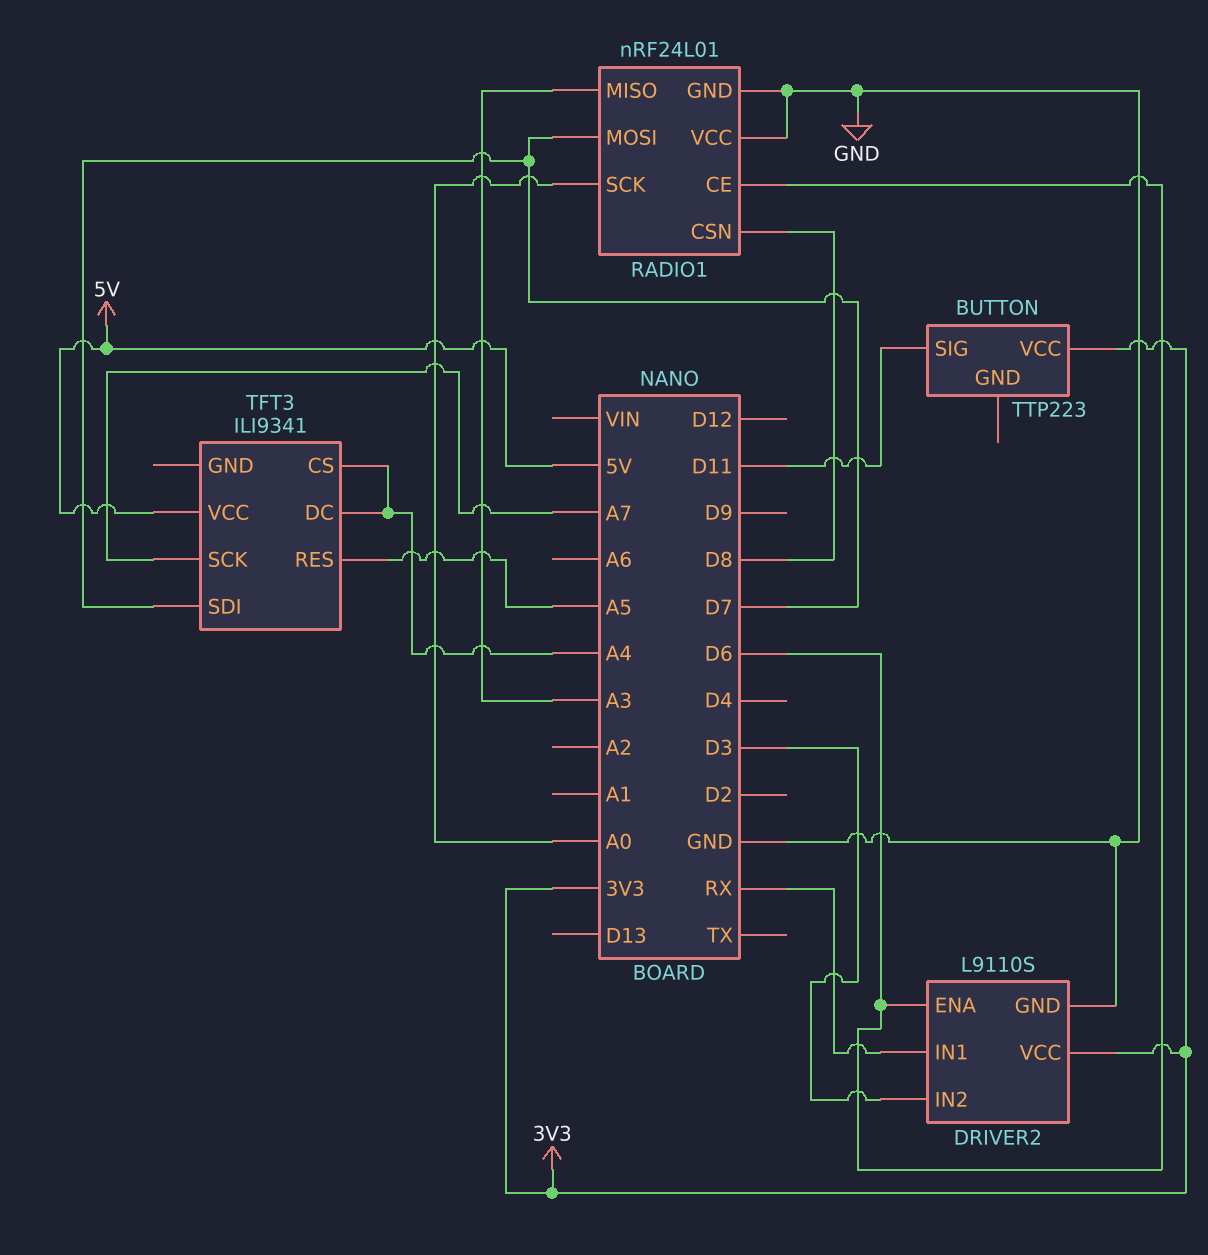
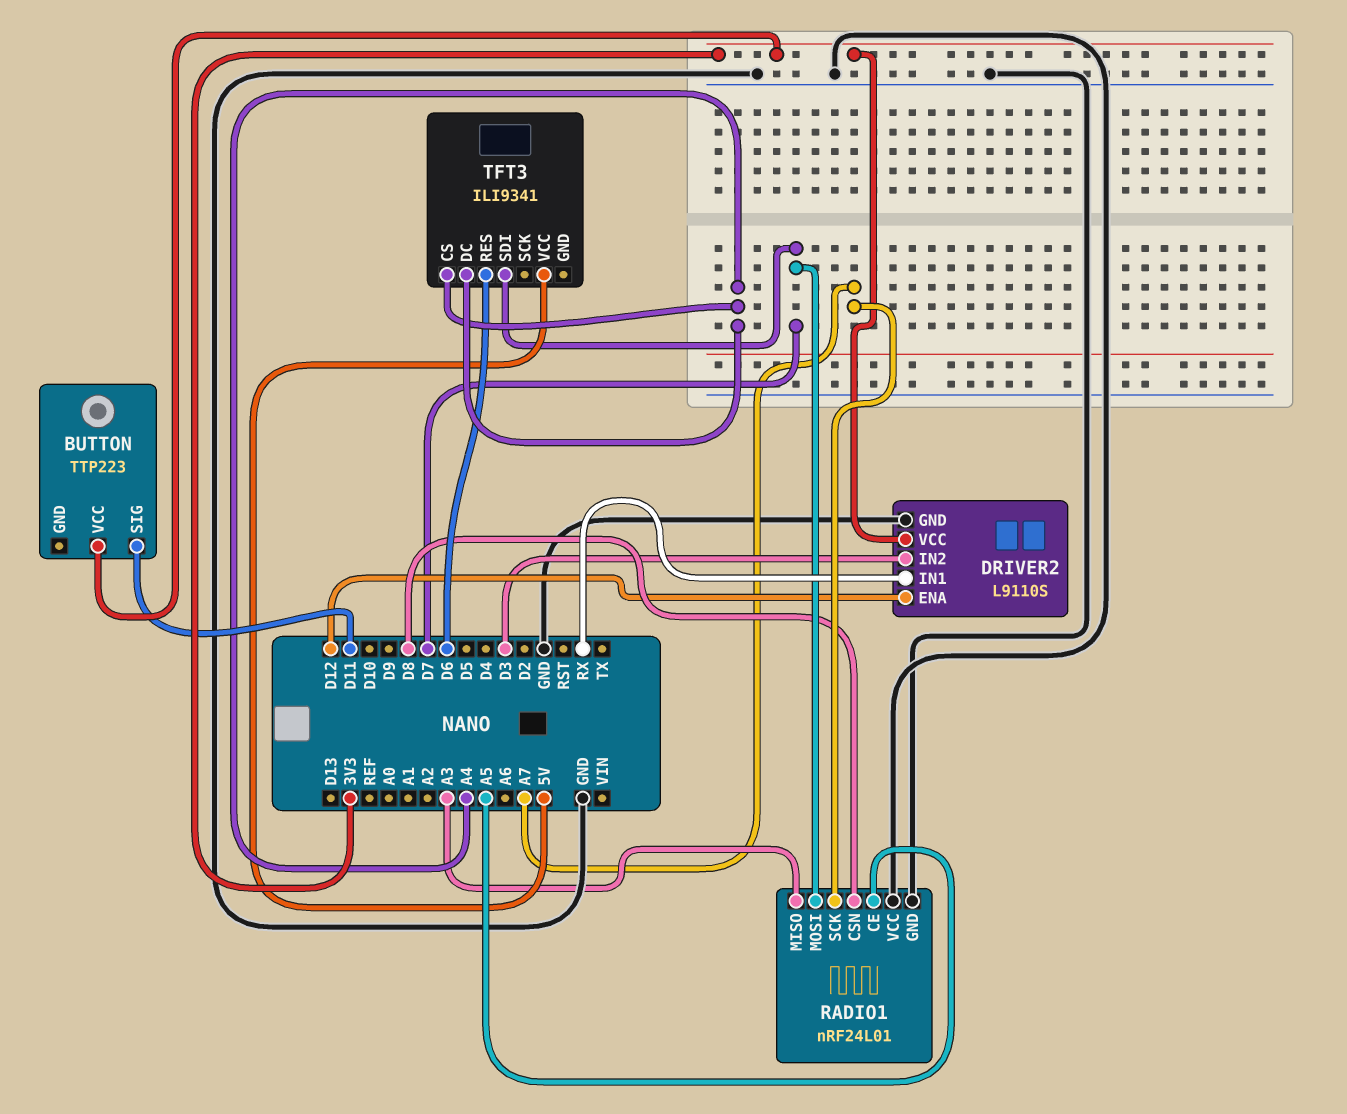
DRIVER2 pin ENA: D6 -> D12
RADIO1 pin CE: D6 -> A5
RADIO1 pin SCK: A0 -> A7
TFT3 pin RES: A5 -> D6
TFT3 pin SCK: A7 -> none

